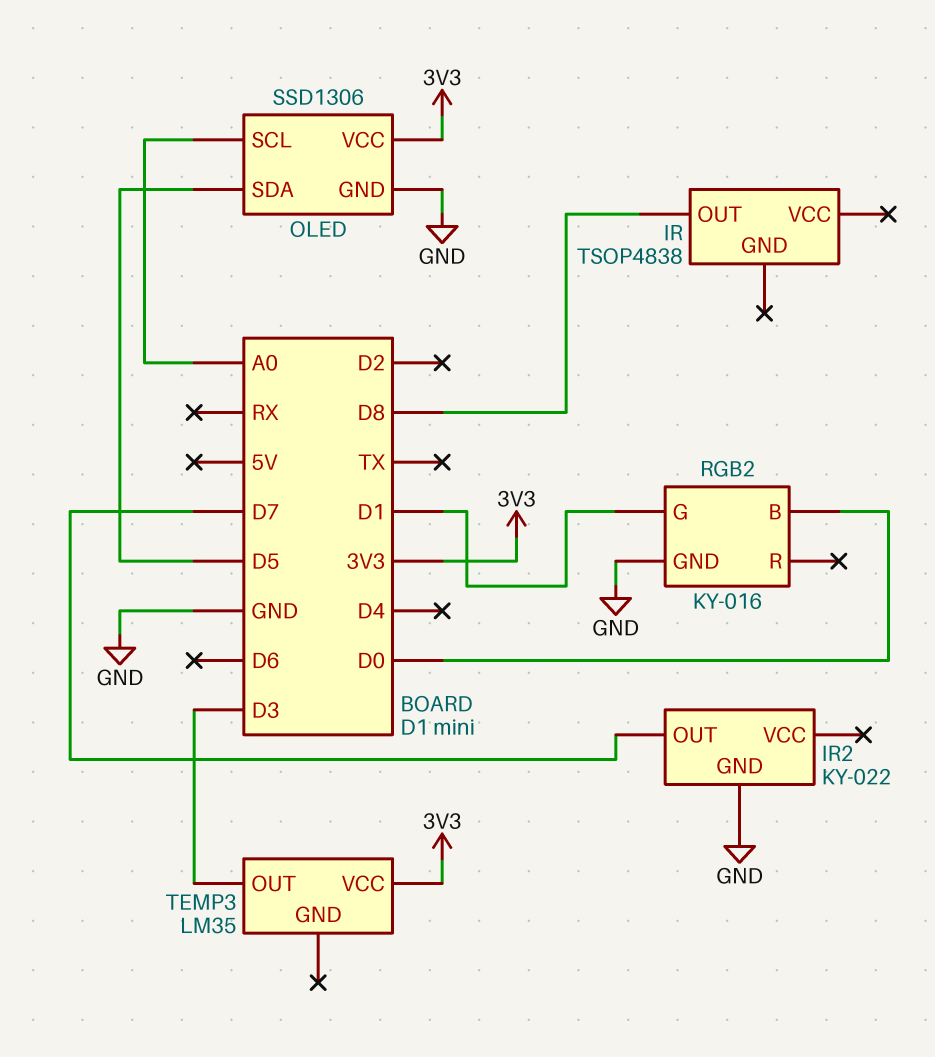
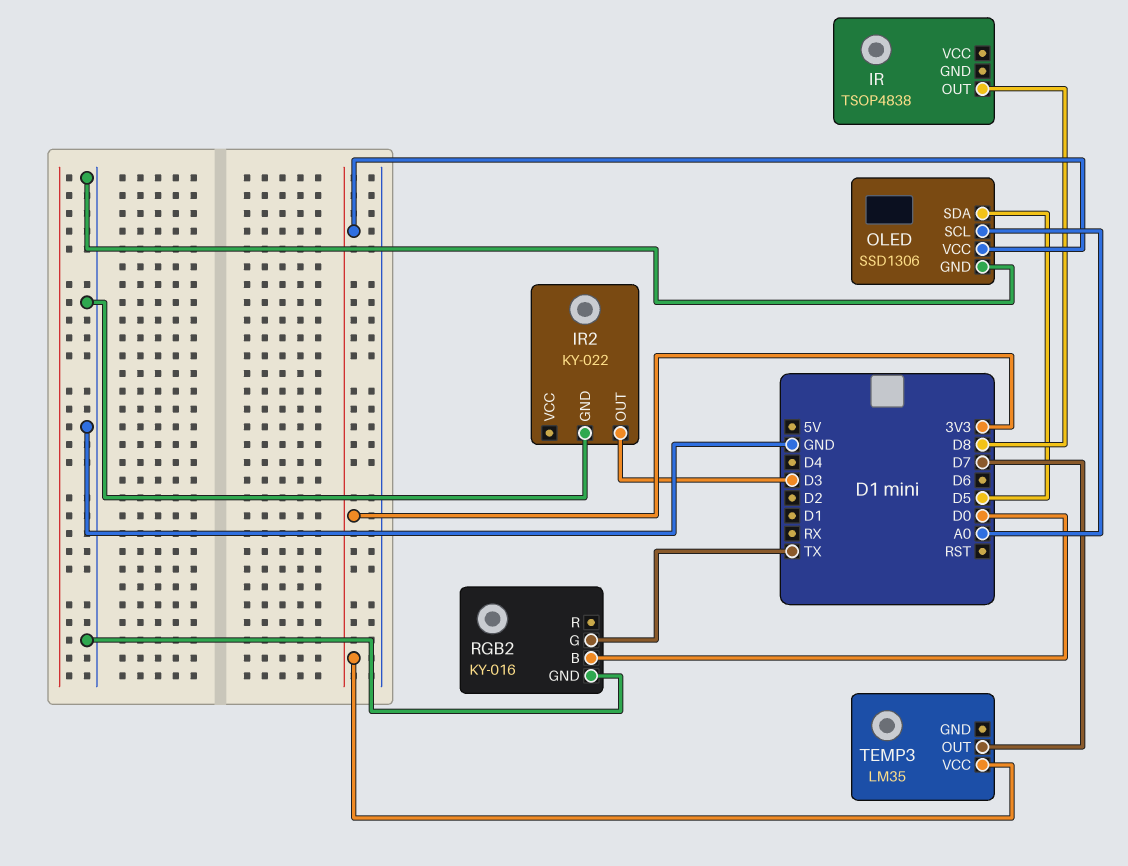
IR2 pin OUT: D7 -> D3
RGB2 pin G: D1 -> TX
TEMP3 pin OUT: D3 -> D7

